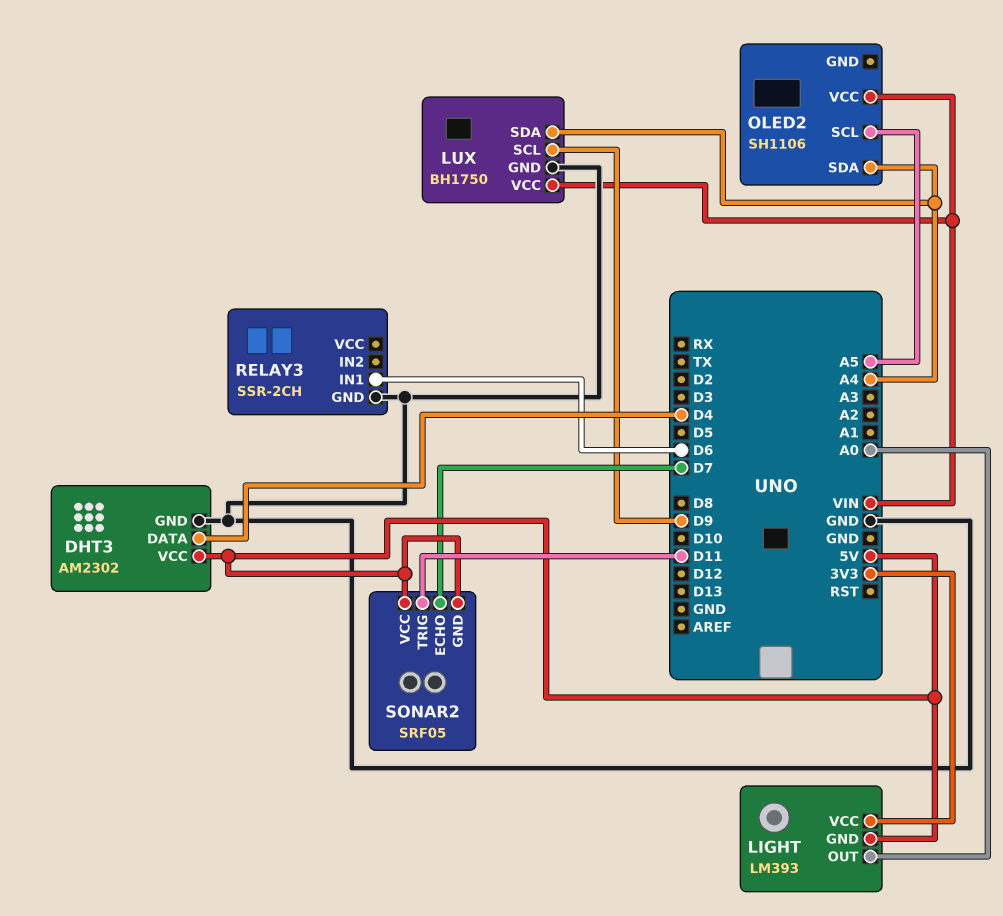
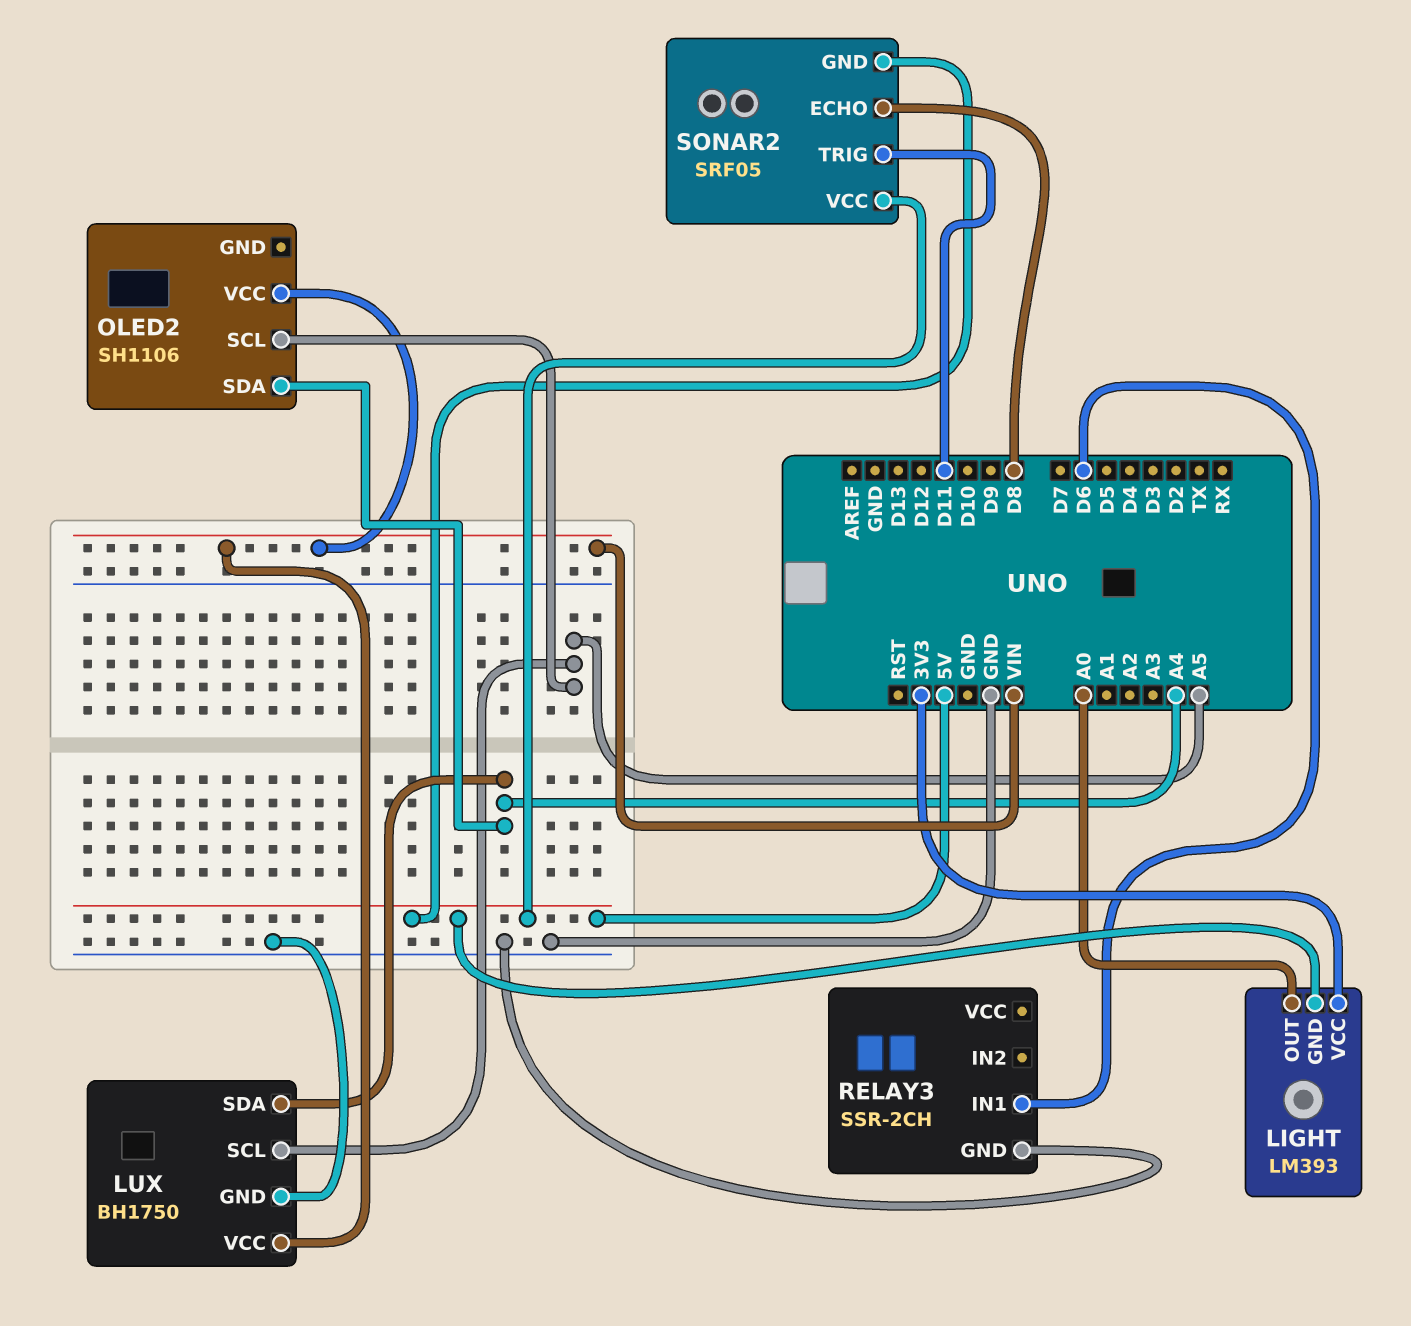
DHT3: AM2302 -> none
DHT3 pin DATA: D4 -> none
DHT3 pin GND: GND -> none
DHT3 pin VCC: 5V -> none
LUX pin SCL: D9 -> A5
SONAR2 pin ECHO: D7 -> D8

